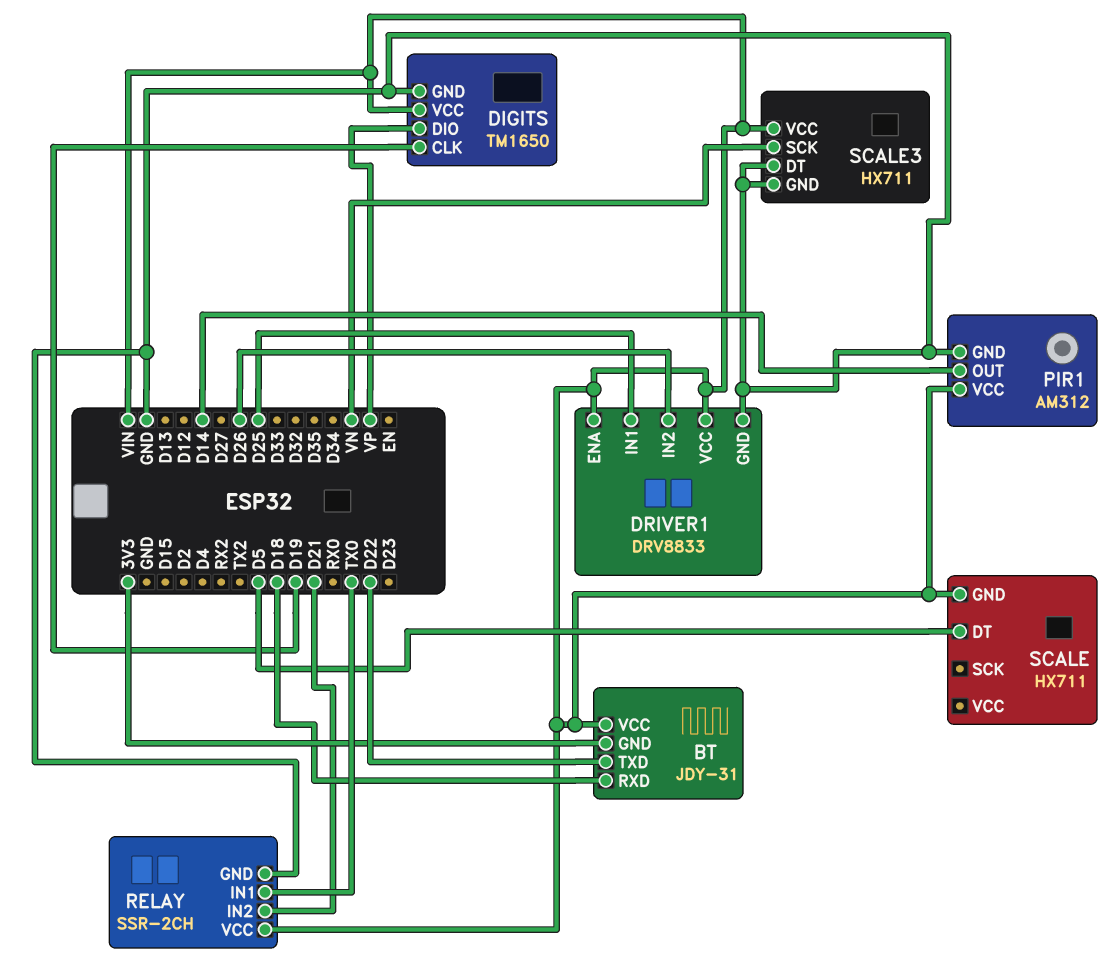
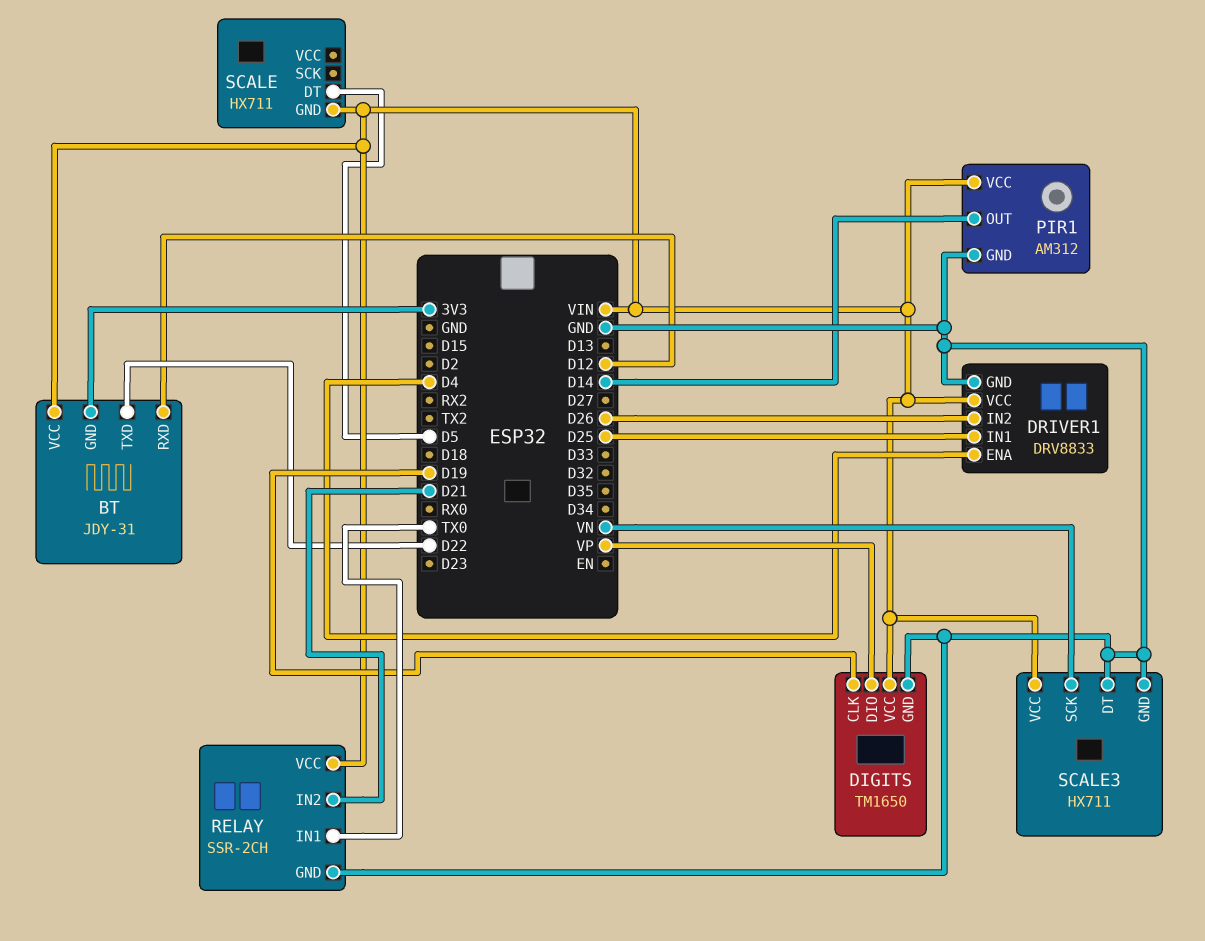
BT pin RXD: D18 -> D12
DRIVER1 pin ENA: VIN -> D4

